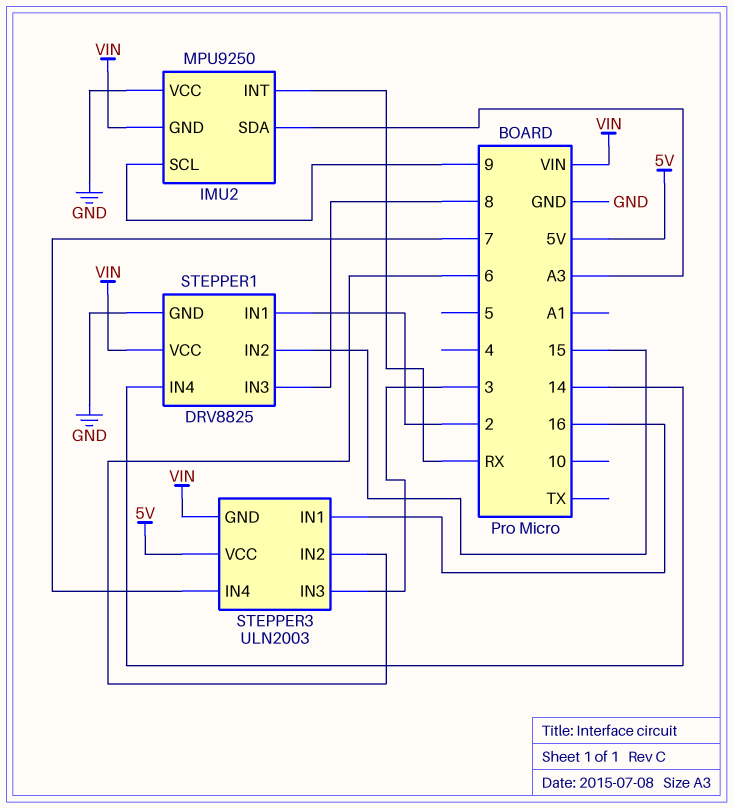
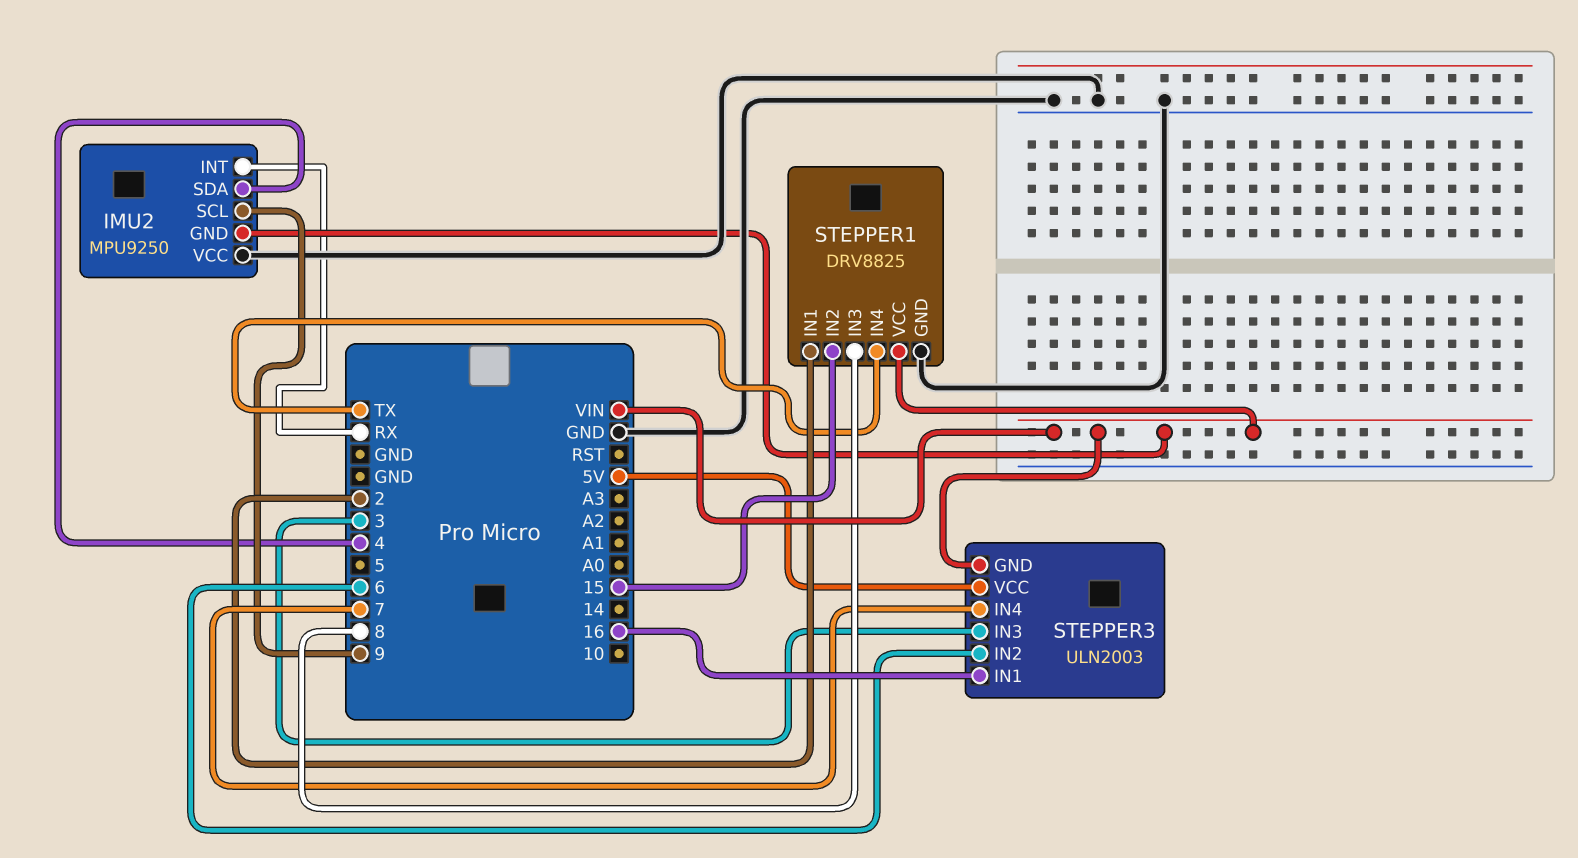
IMU2 pin SDA: A3 -> 4
STEPPER1 pin IN4: 14 -> TX

